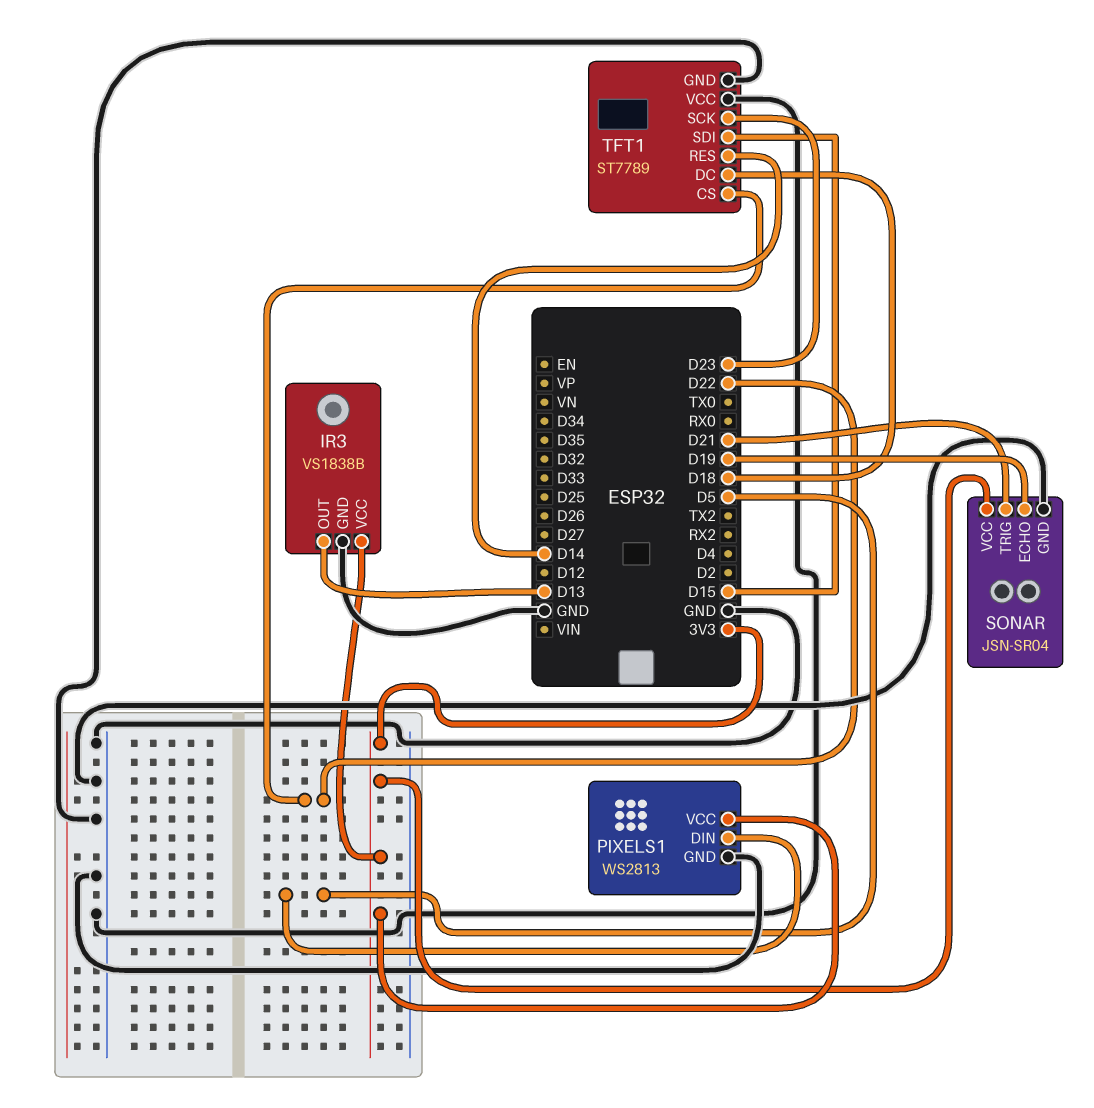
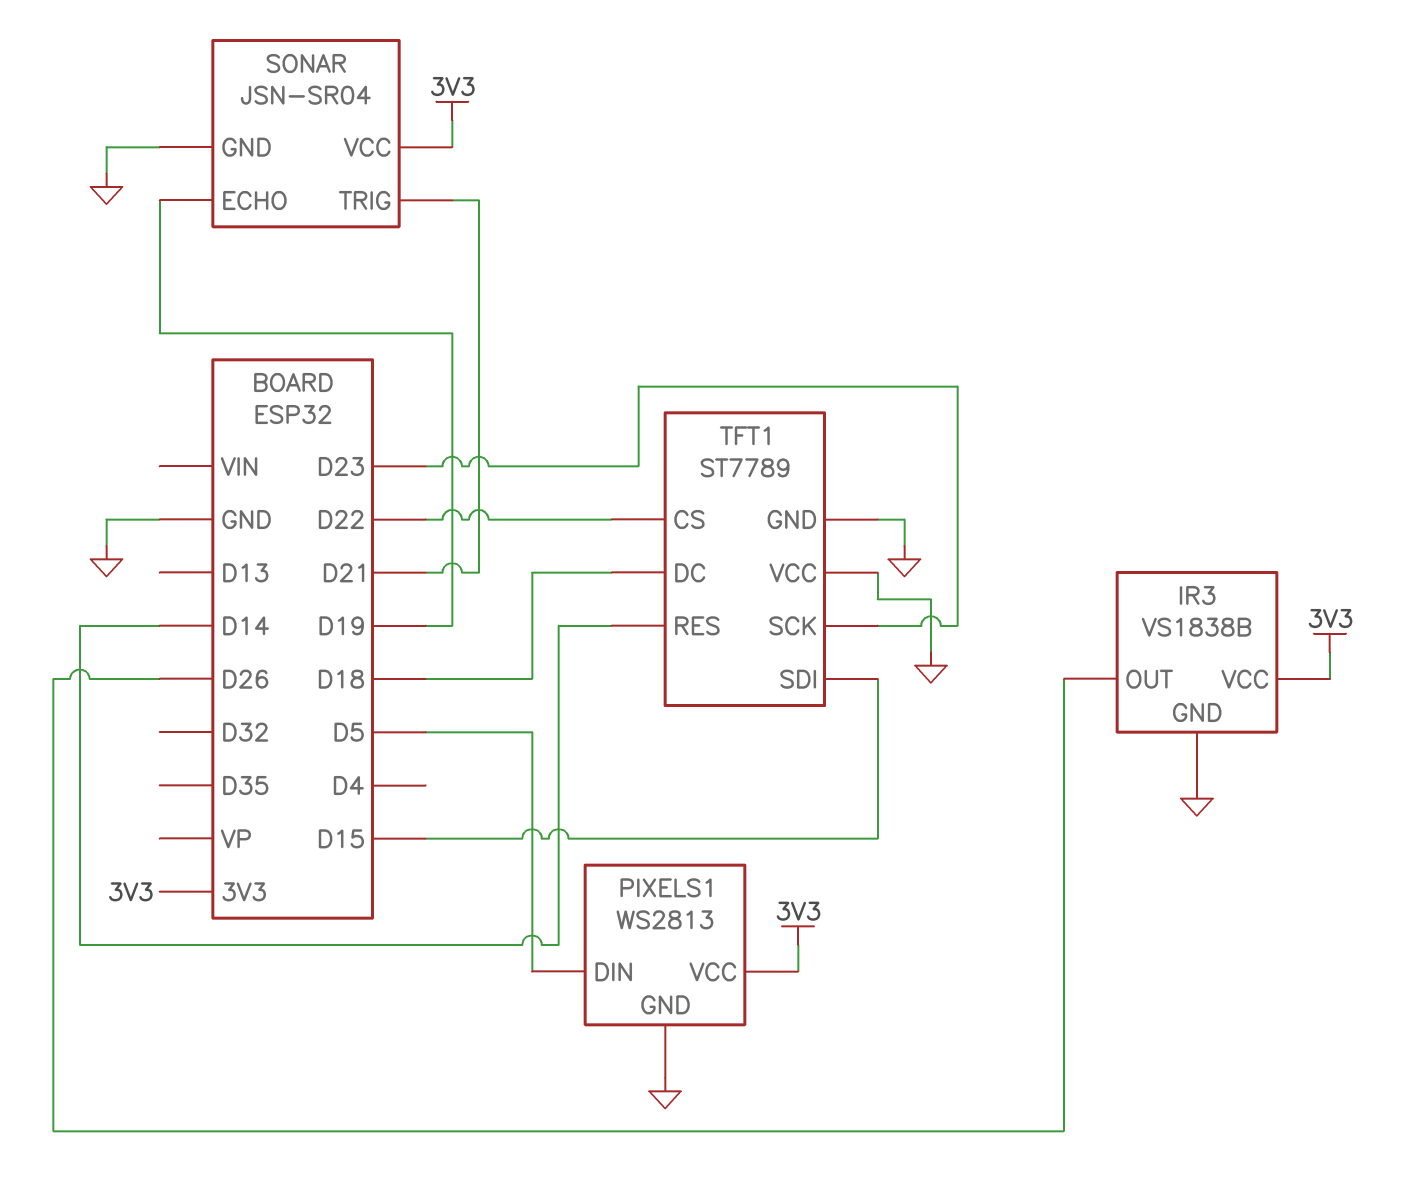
IR3 pin OUT: D13 -> D26

